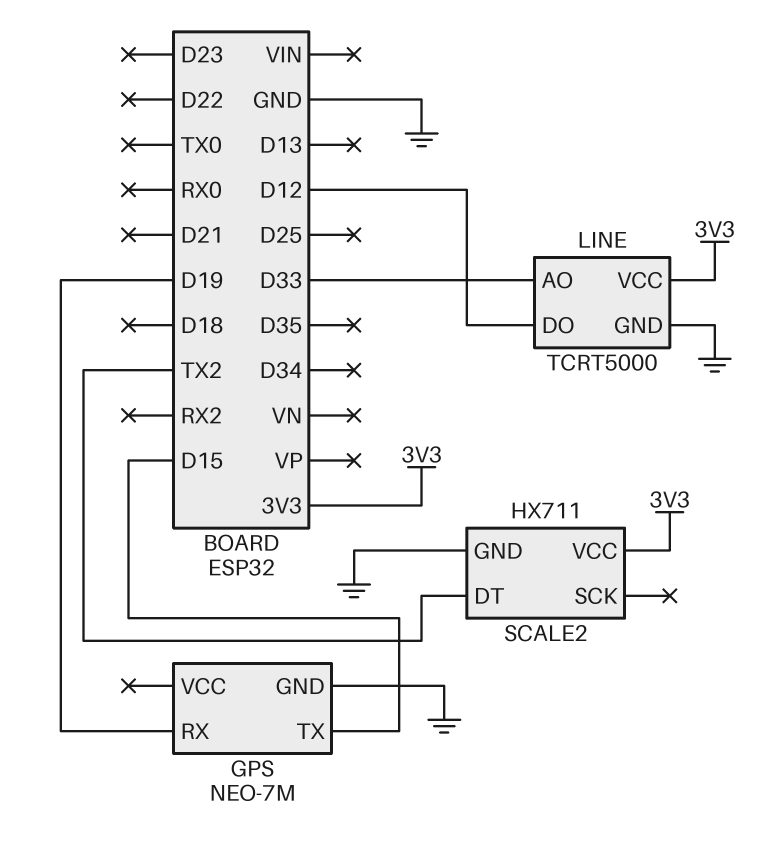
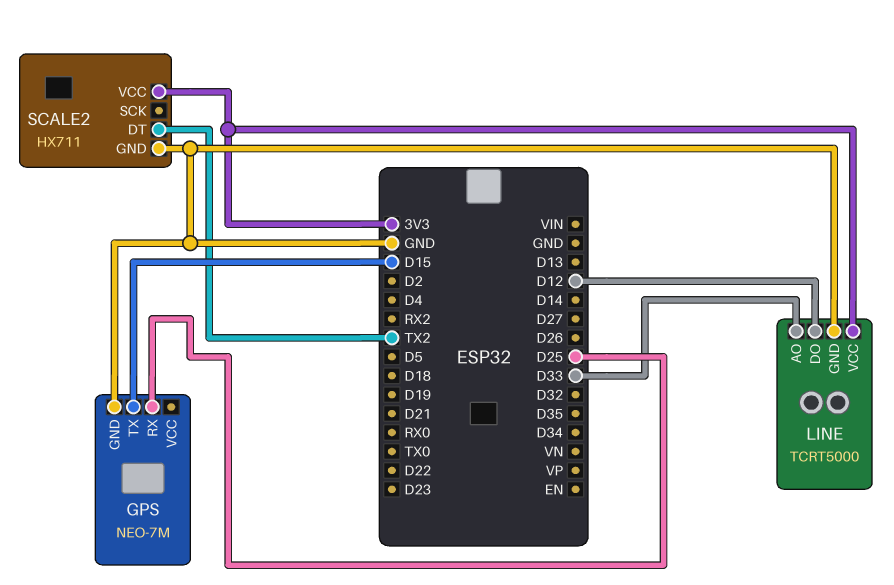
GPS pin RX: D19 -> D25

